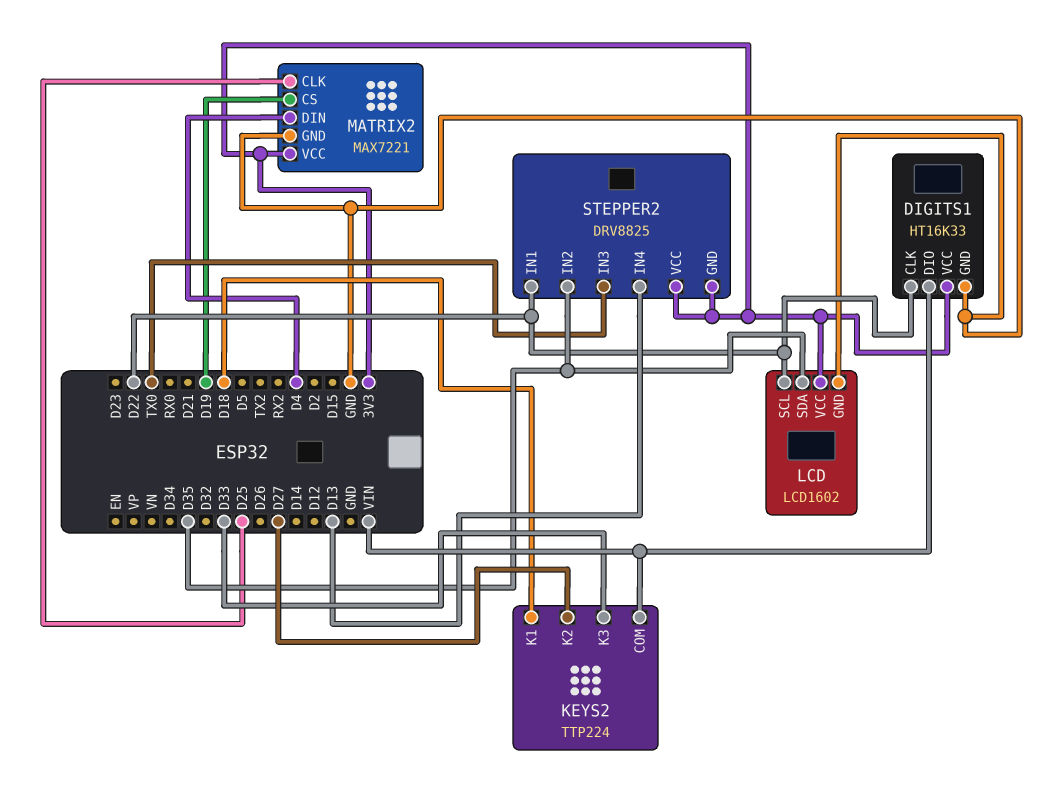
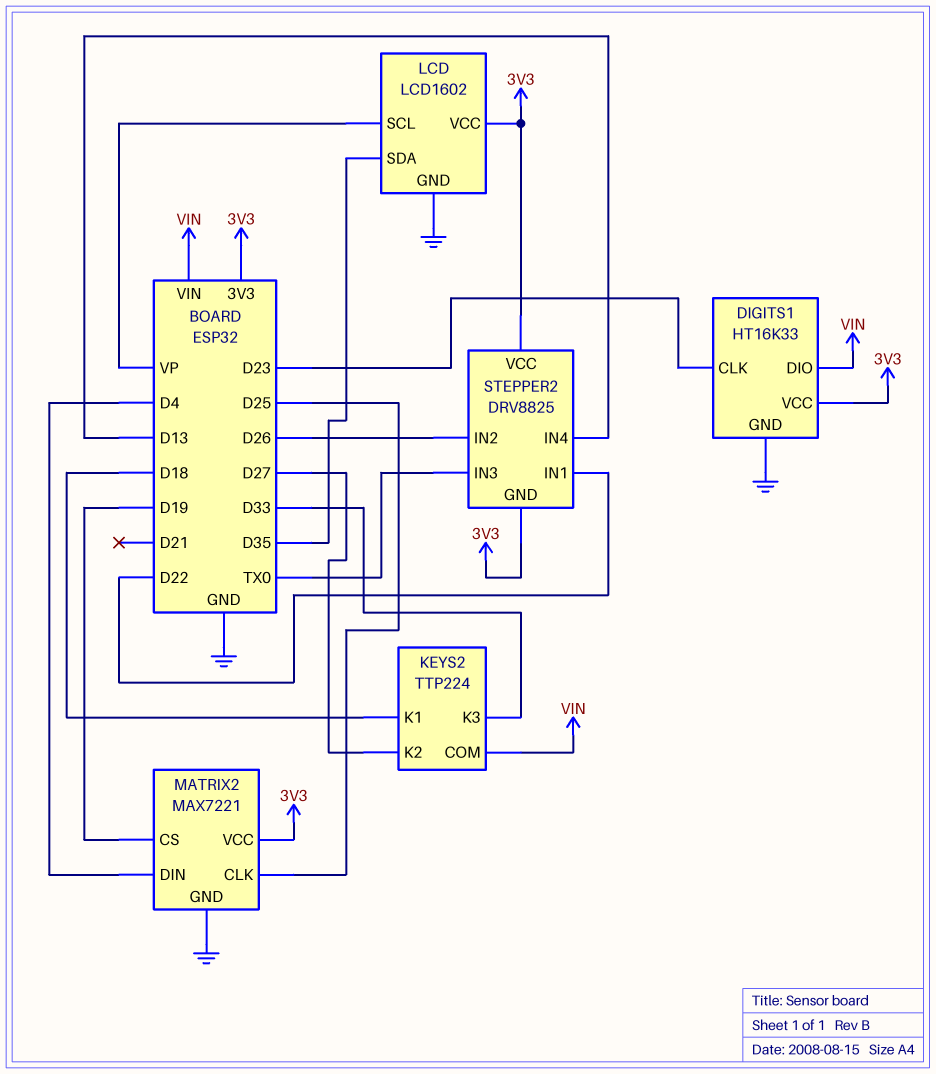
DIGITS1 pin CLK: D22 -> D23
LCD pin SCL: D22 -> VP
STEPPER2 pin IN2: D35 -> D26

